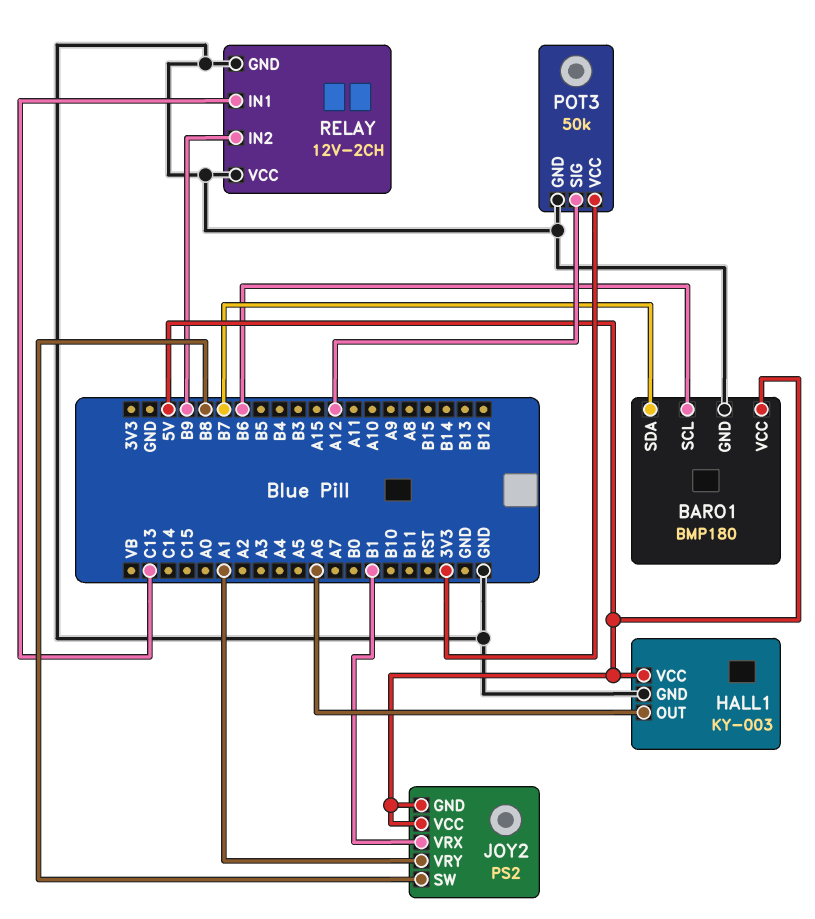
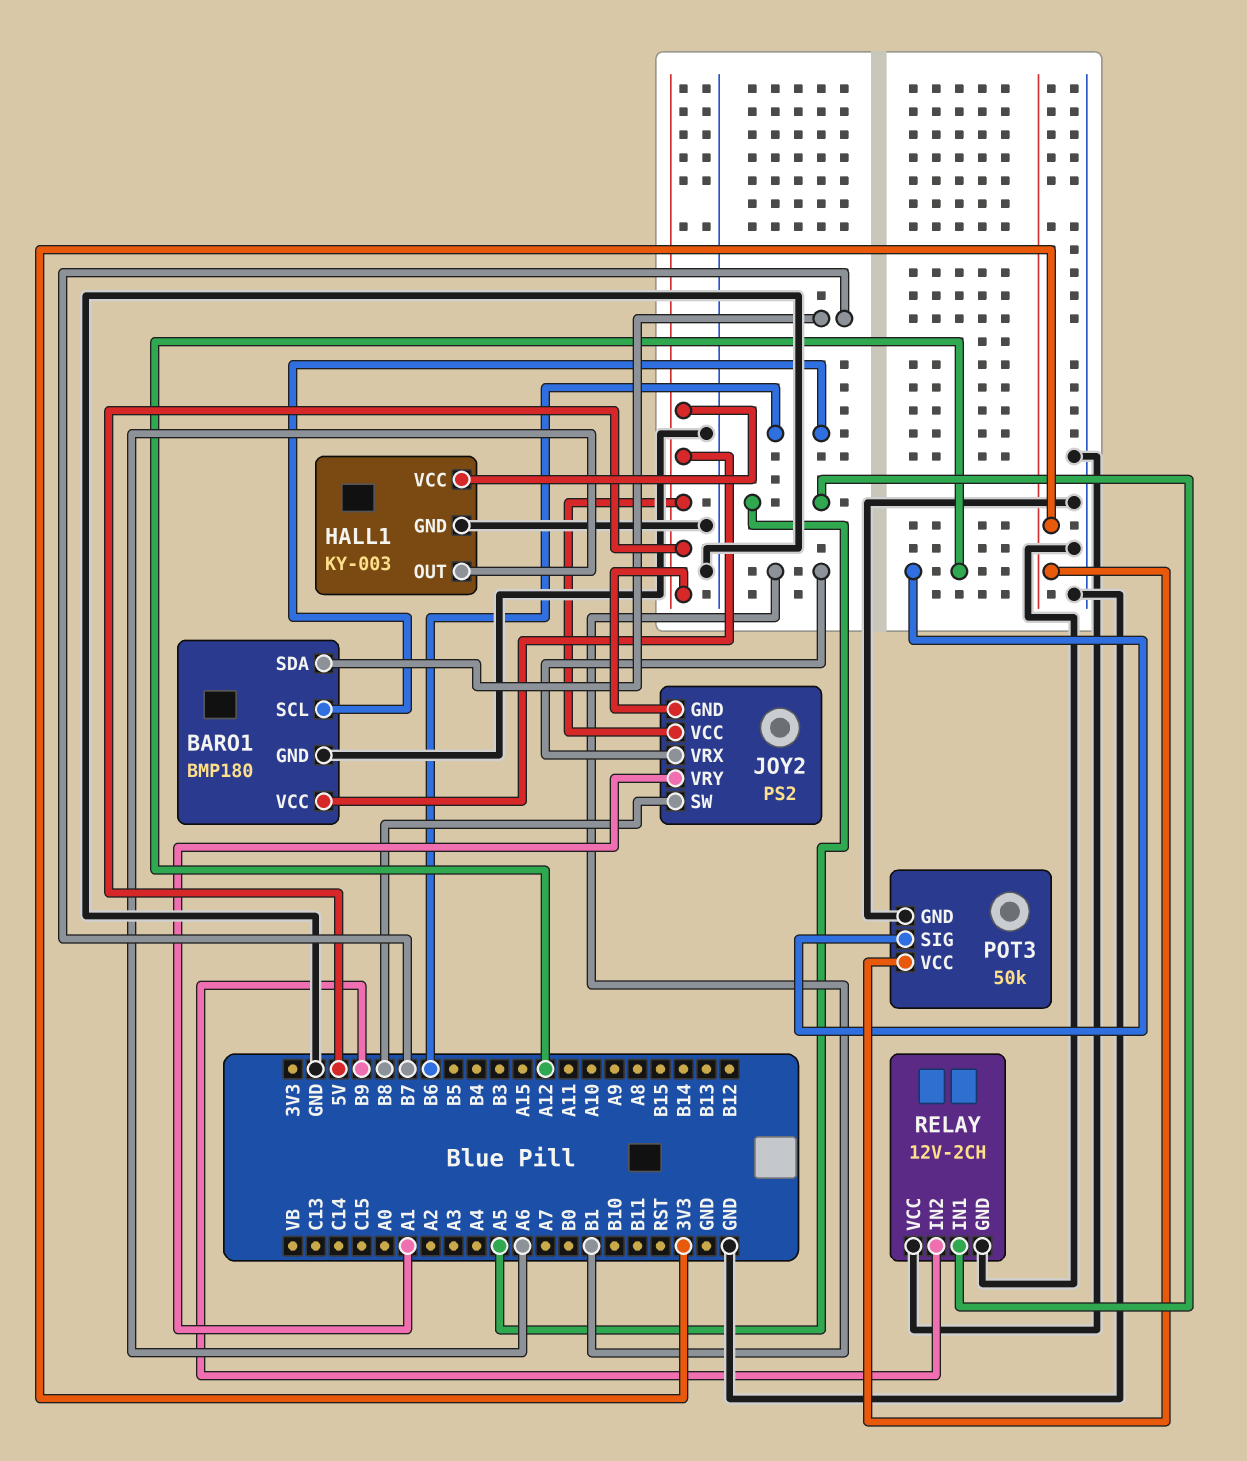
RELAY pin IN1: C13 -> A5

